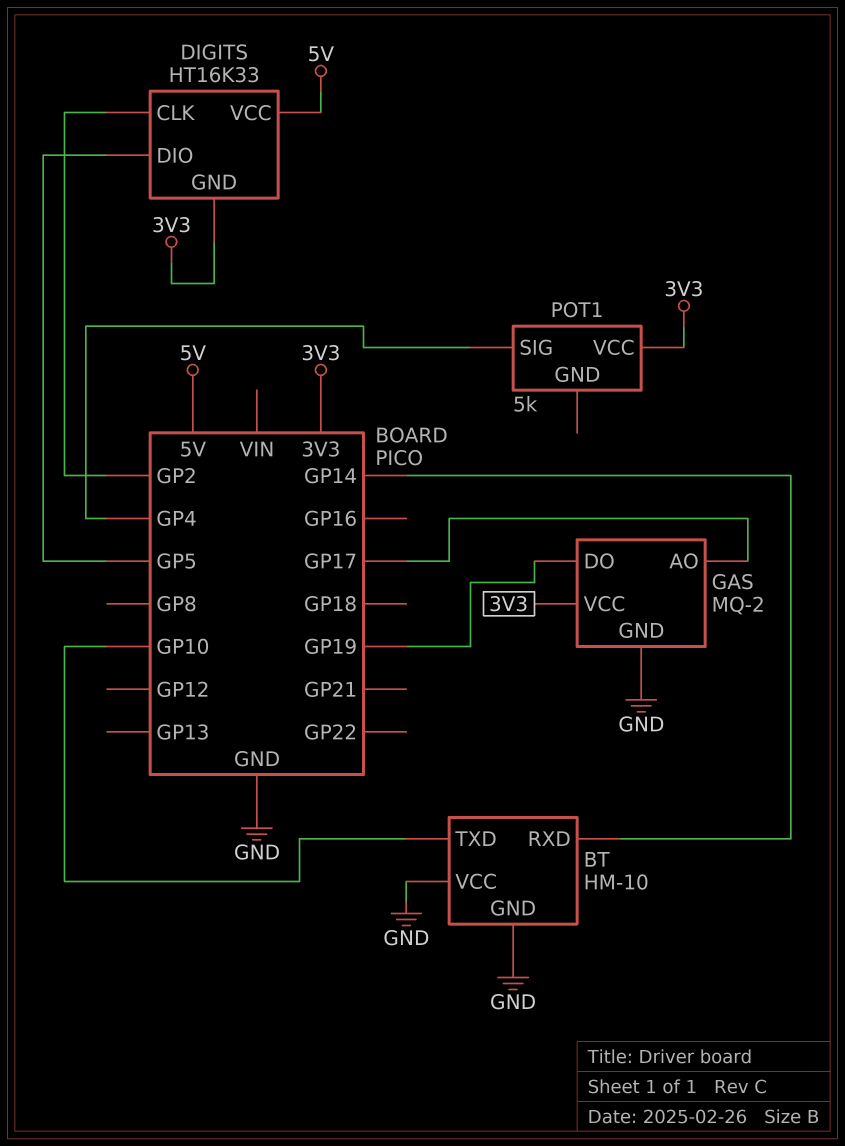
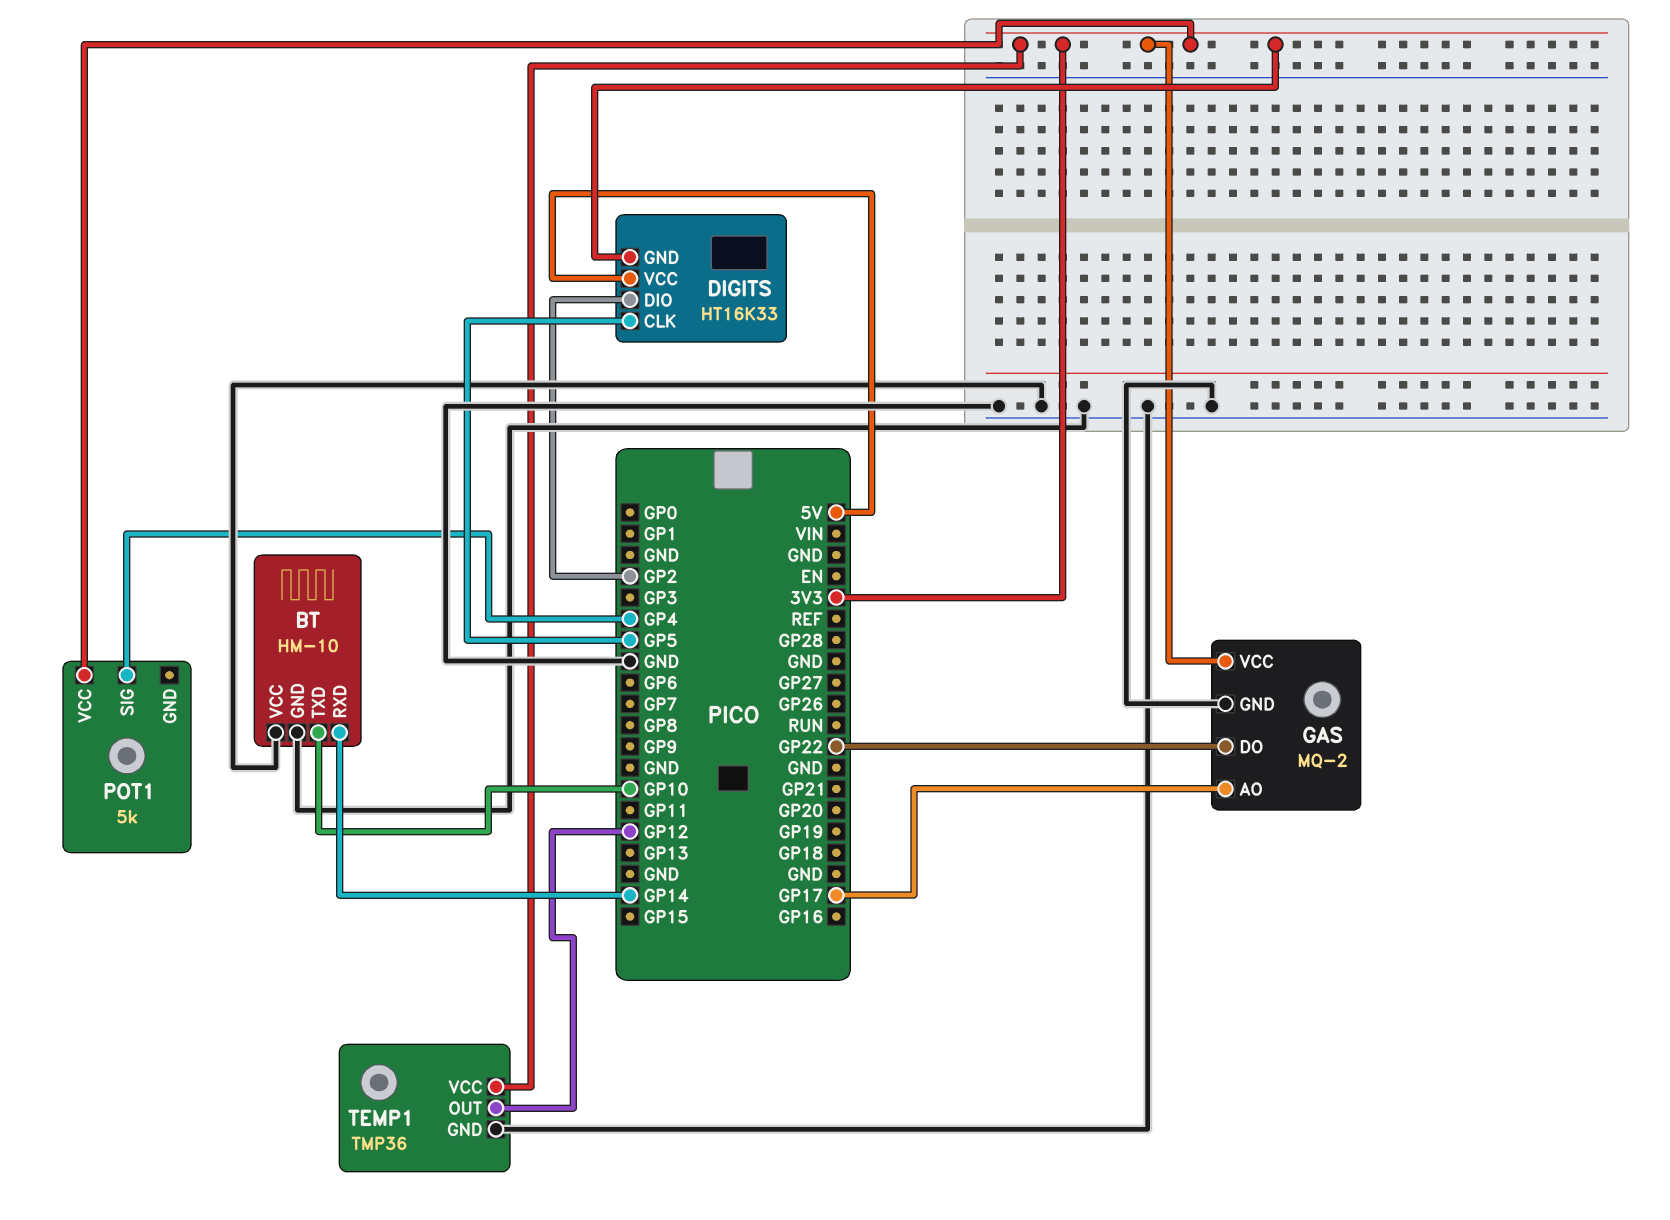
DIGITS pin CLK: GP2 -> GP5
DIGITS pin DIO: GP5 -> GP2
GAS pin DO: GP19 -> GP22
TEMP1: none -> TMP36
TEMP1 pin GND: none -> GND
TEMP1 pin OUT: none -> GP12
TEMP1 pin VCC: none -> 3V3

